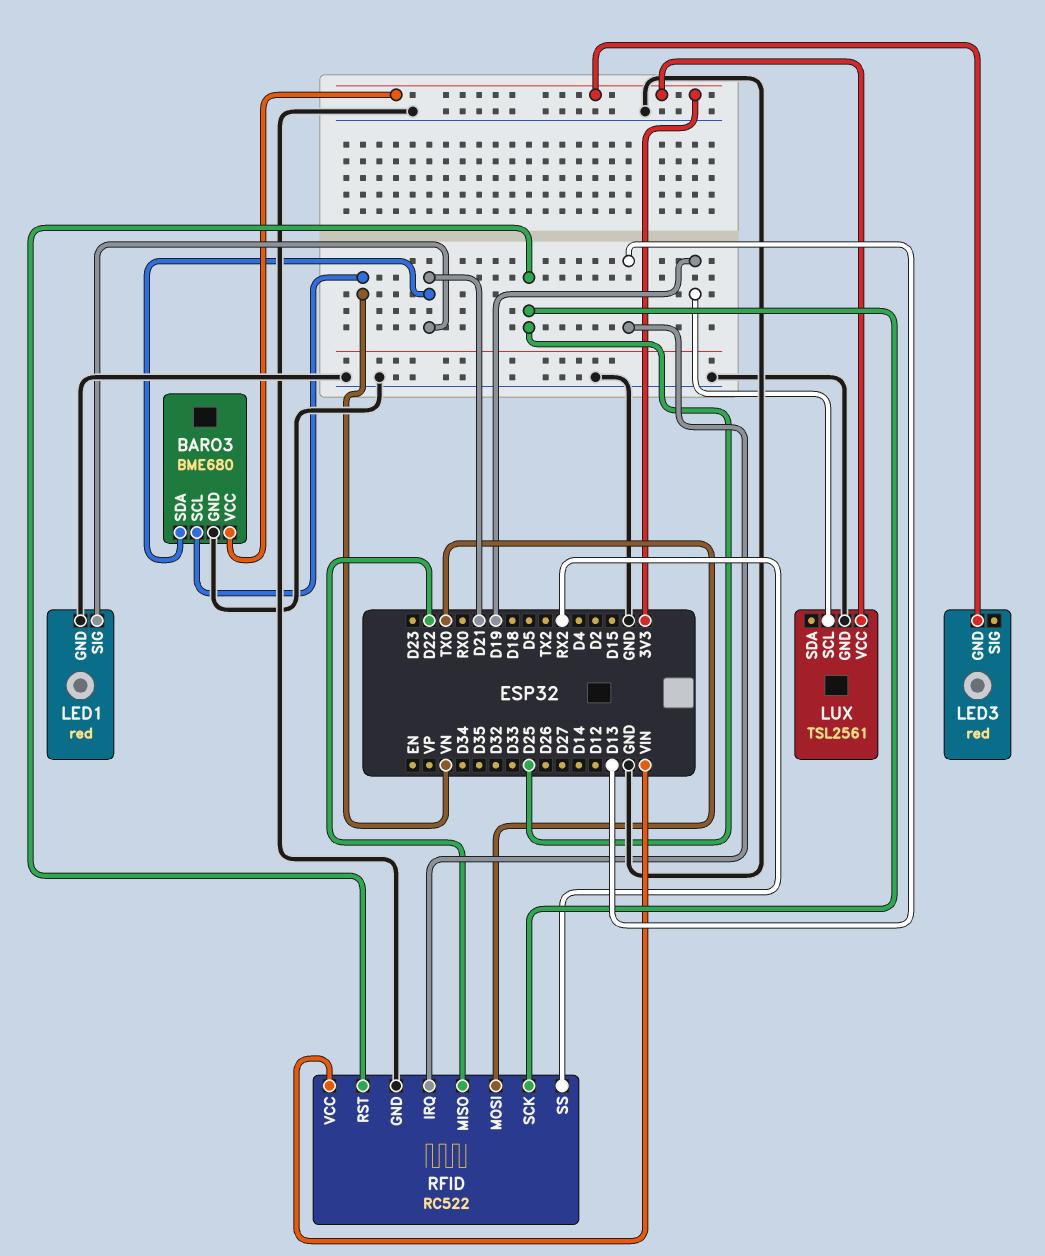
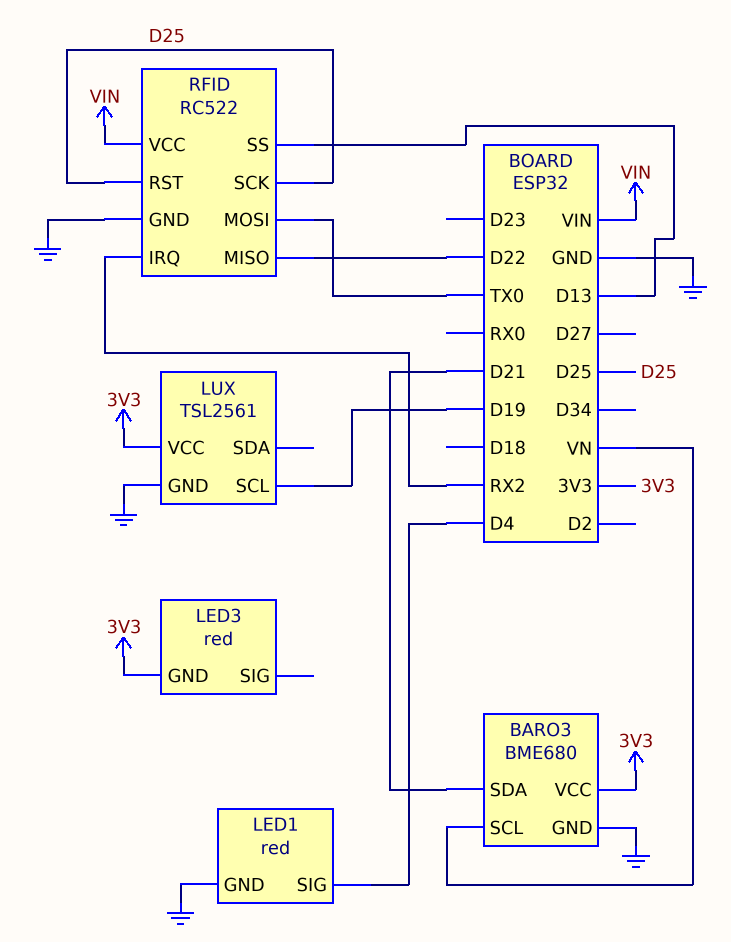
LED1 pin SIG: D21 -> D4
RFID pin IRQ: D13 -> RX2
RFID pin SS: RX2 -> D13

